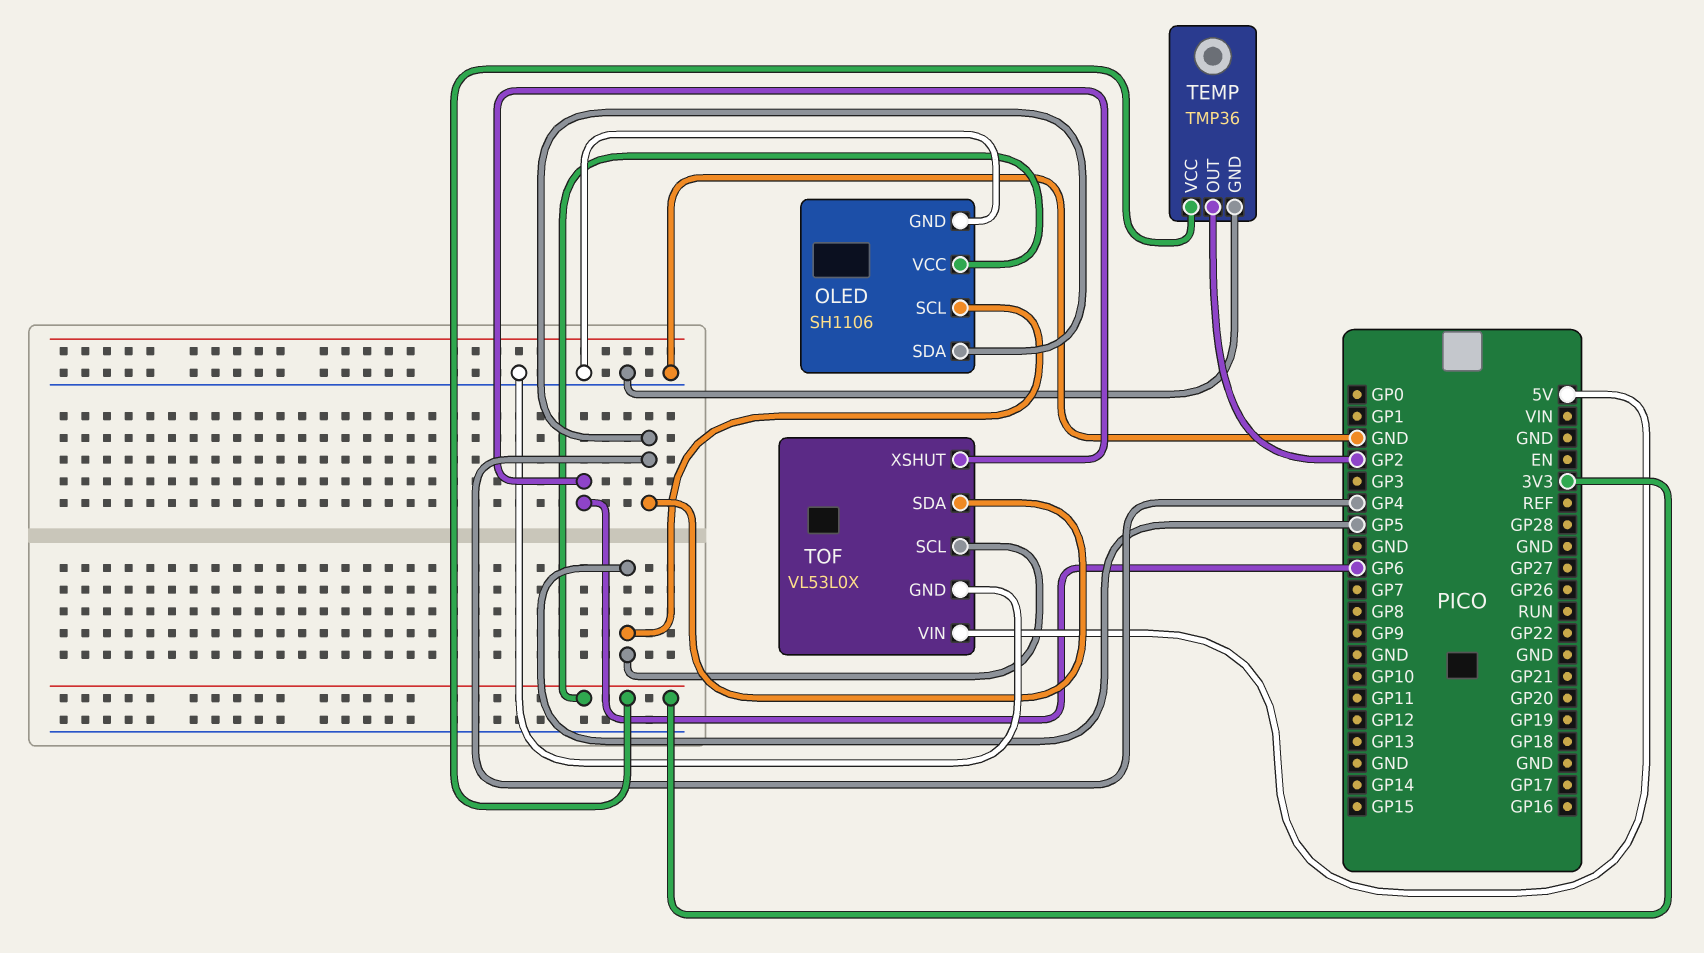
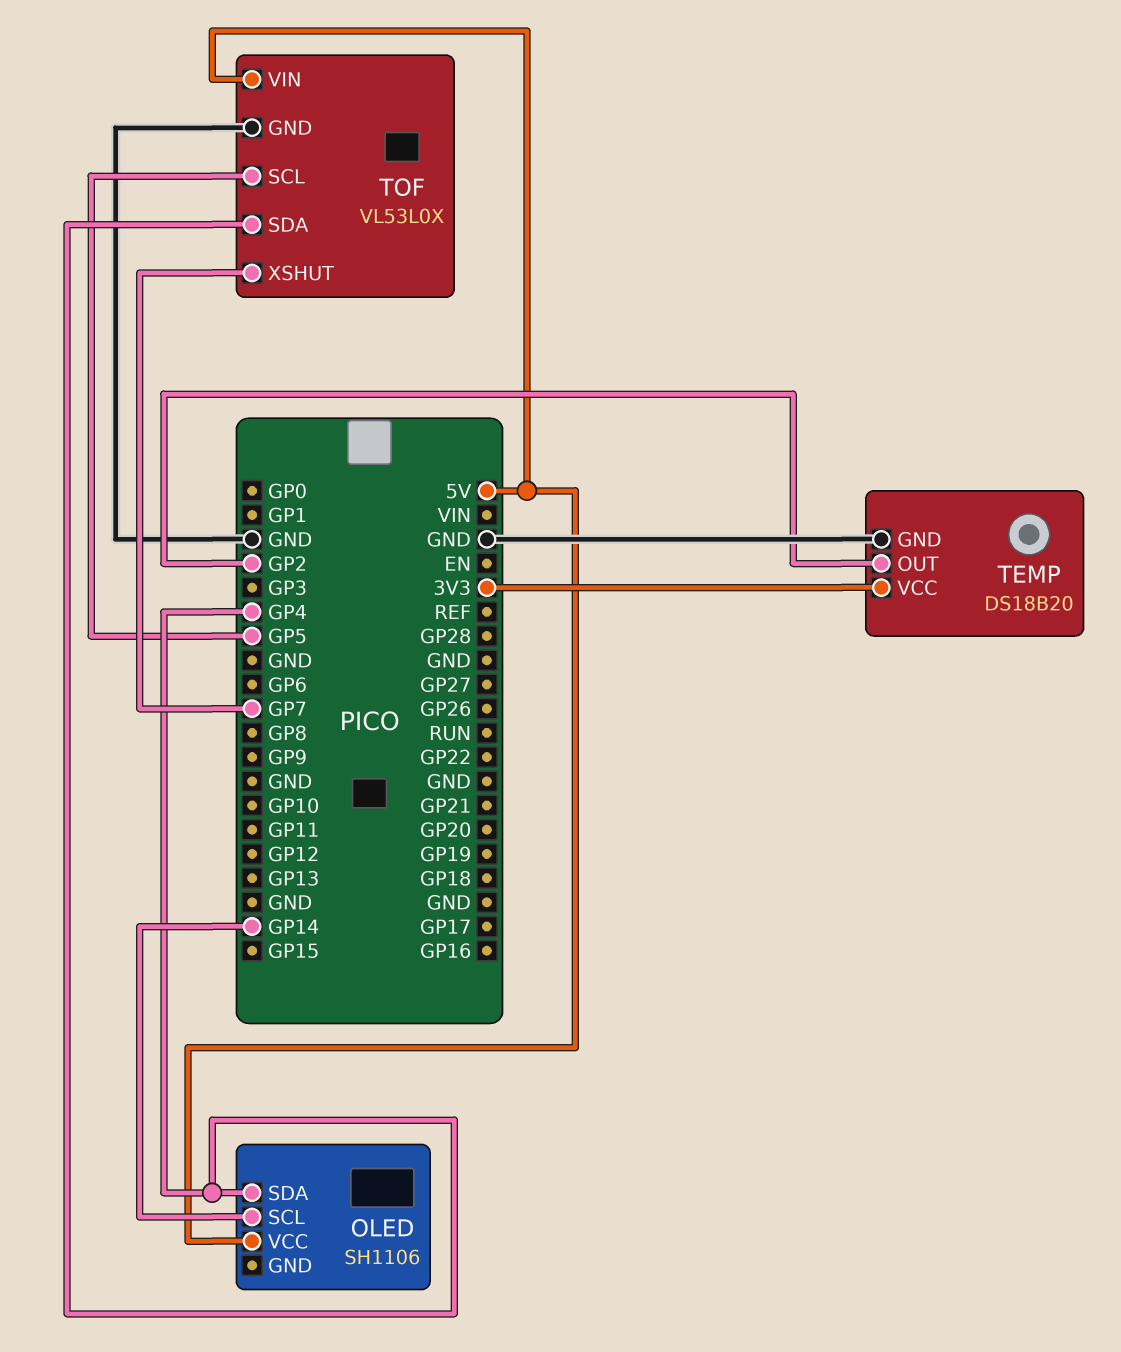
OLED pin GND: GND -> none
OLED pin SCL: GP5 -> GP14
OLED pin VCC: 3V3 -> 5V
TEMP: TMP36 -> DS18B20
TOF pin XSHUT: GP6 -> GP7

